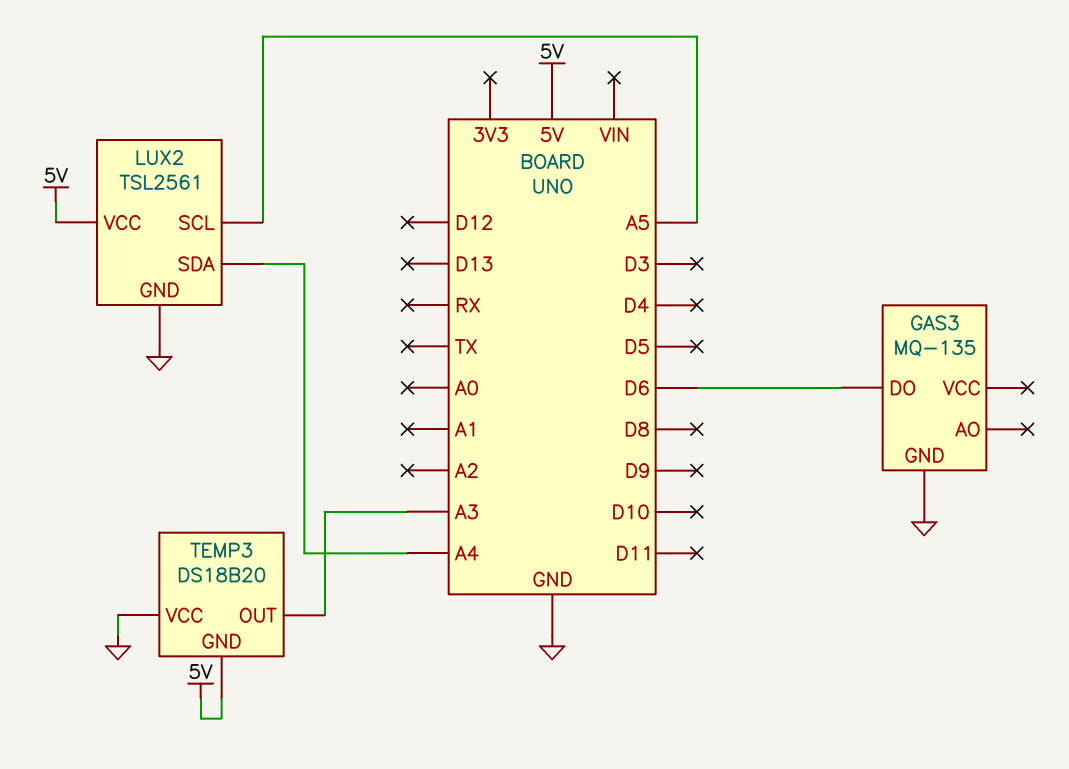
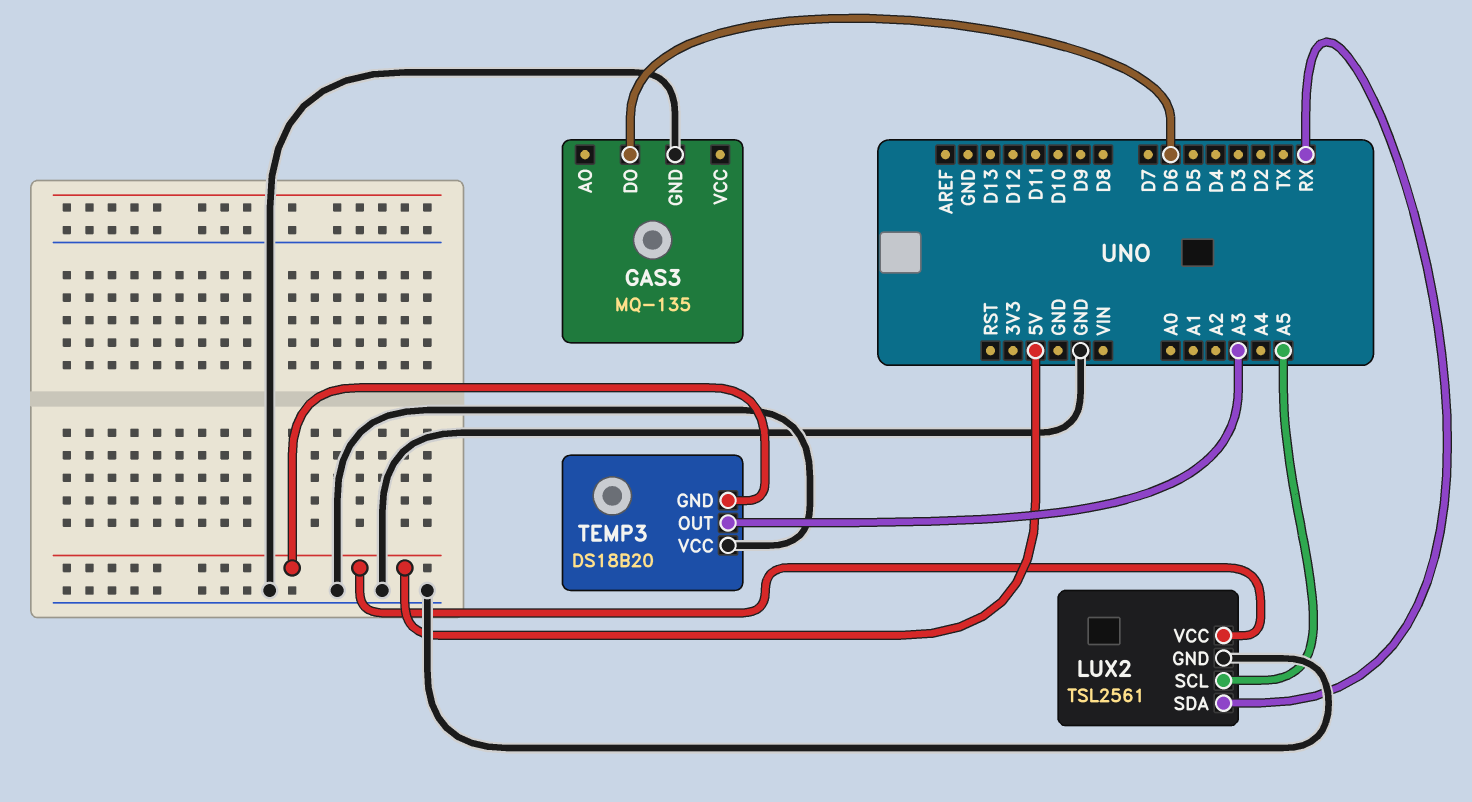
LUX2 pin SDA: A4 -> RX

